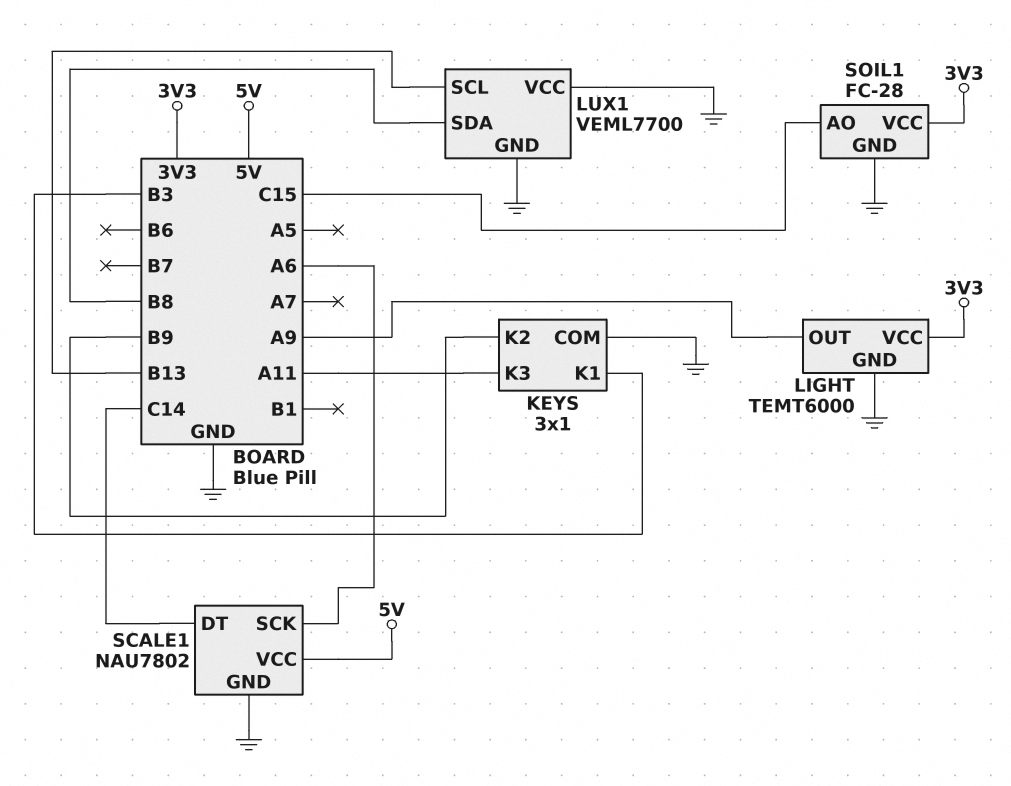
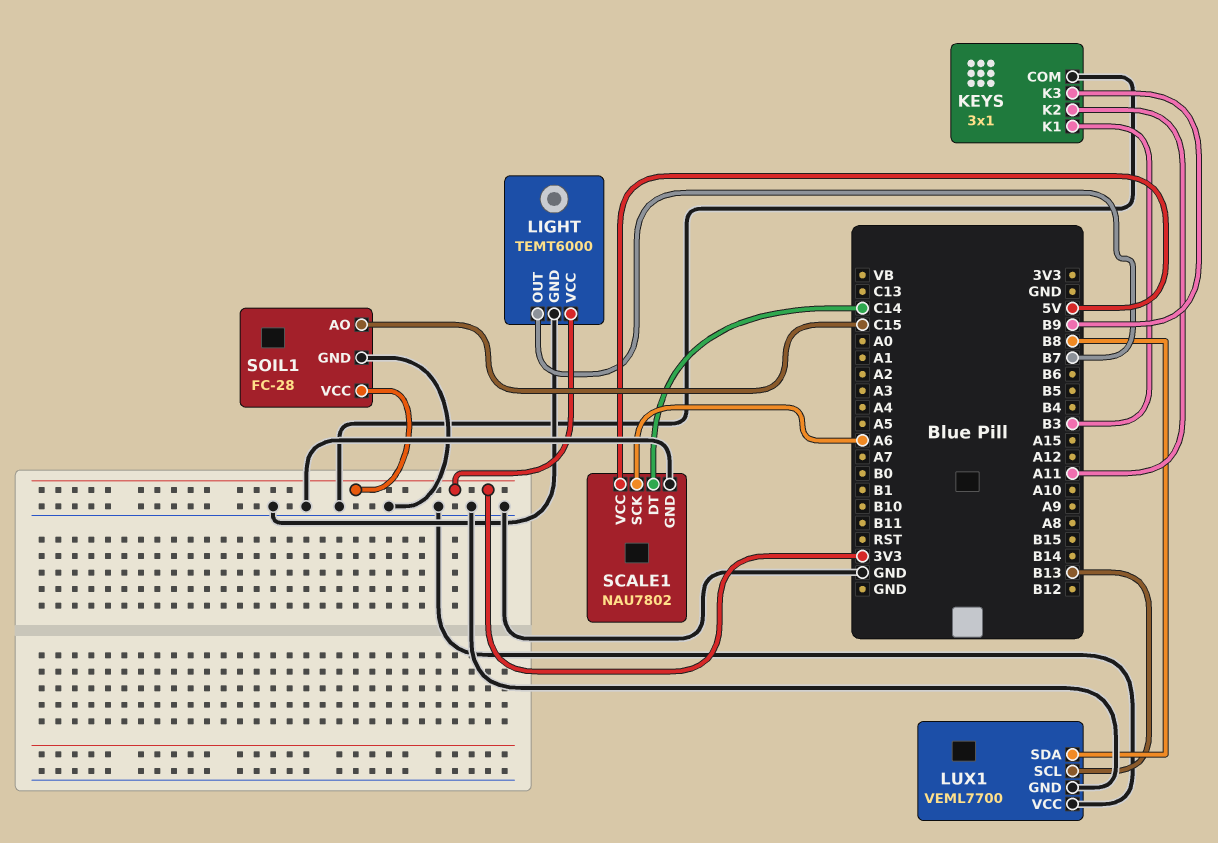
KEYS pin K2: B9 -> A11
KEYS pin K3: A11 -> B9
LIGHT pin OUT: A9 -> B7

